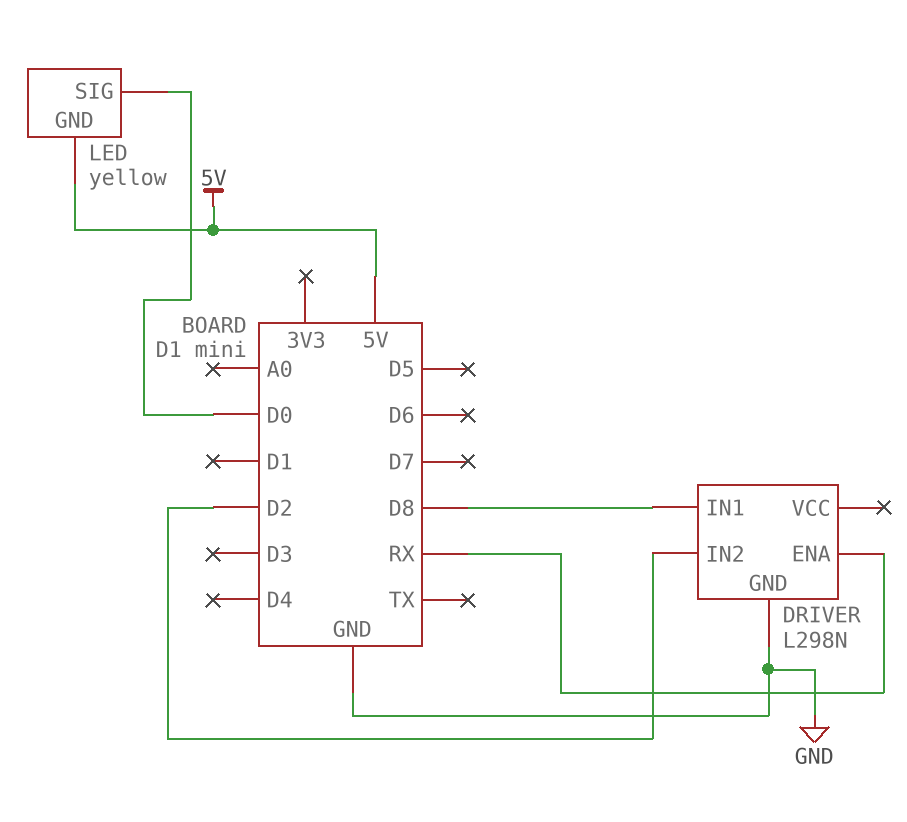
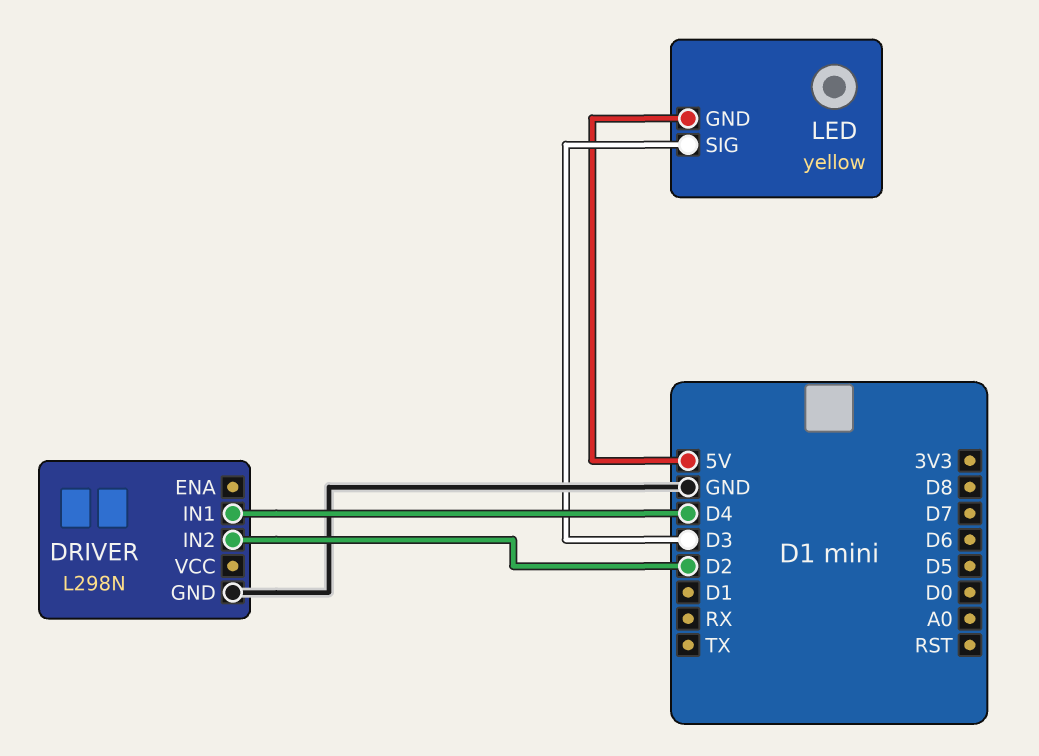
DRIVER pin ENA: RX -> none
DRIVER pin IN1: D8 -> D4
LED pin SIG: D0 -> D3

